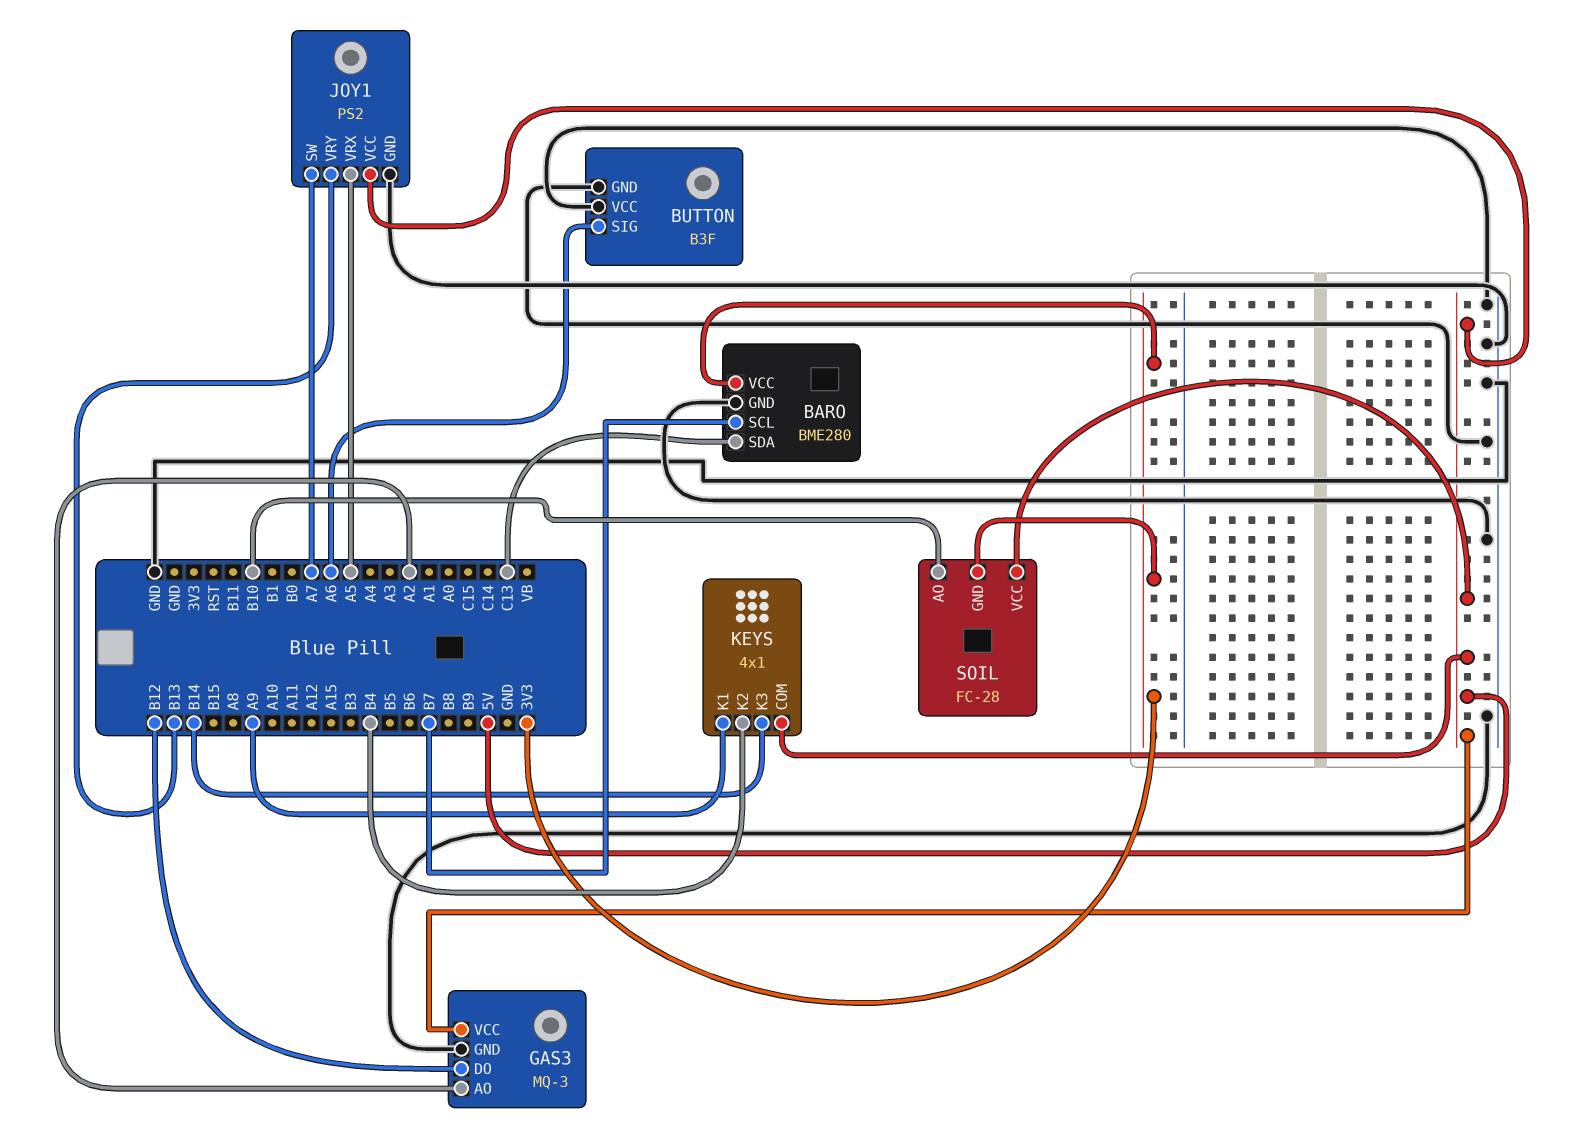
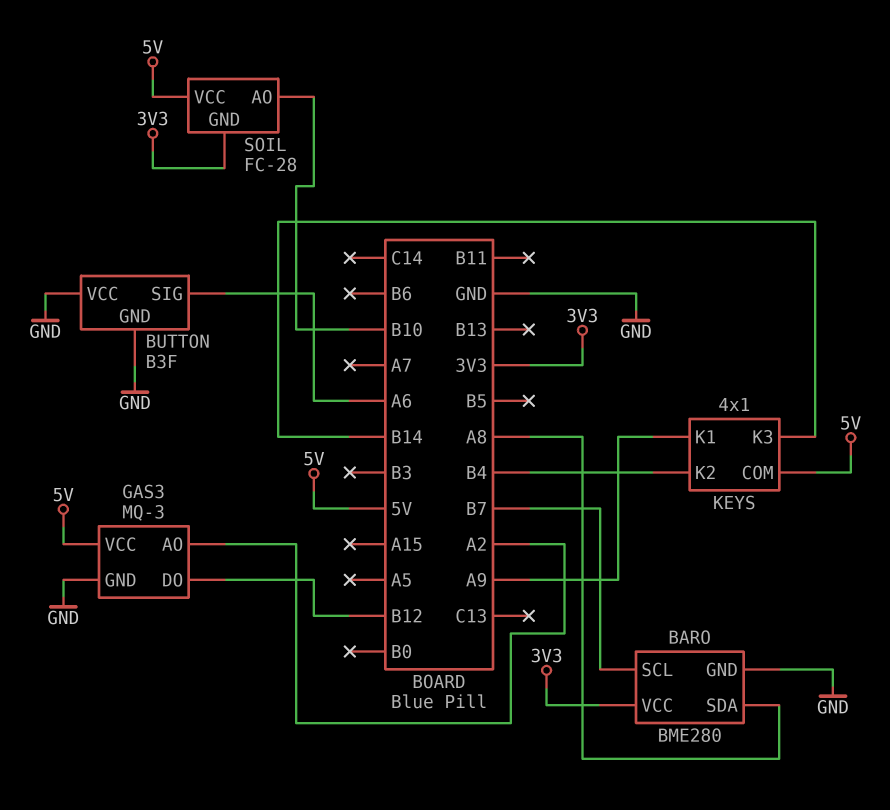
BARO pin SDA: C13 -> A8
JOY1: PS2 -> none
JOY1 pin GND: GND -> none
JOY1 pin SW: A7 -> none
JOY1 pin VCC: 5V -> none
JOY1 pin VRX: A5 -> none
JOY1 pin VRY: B13 -> none

